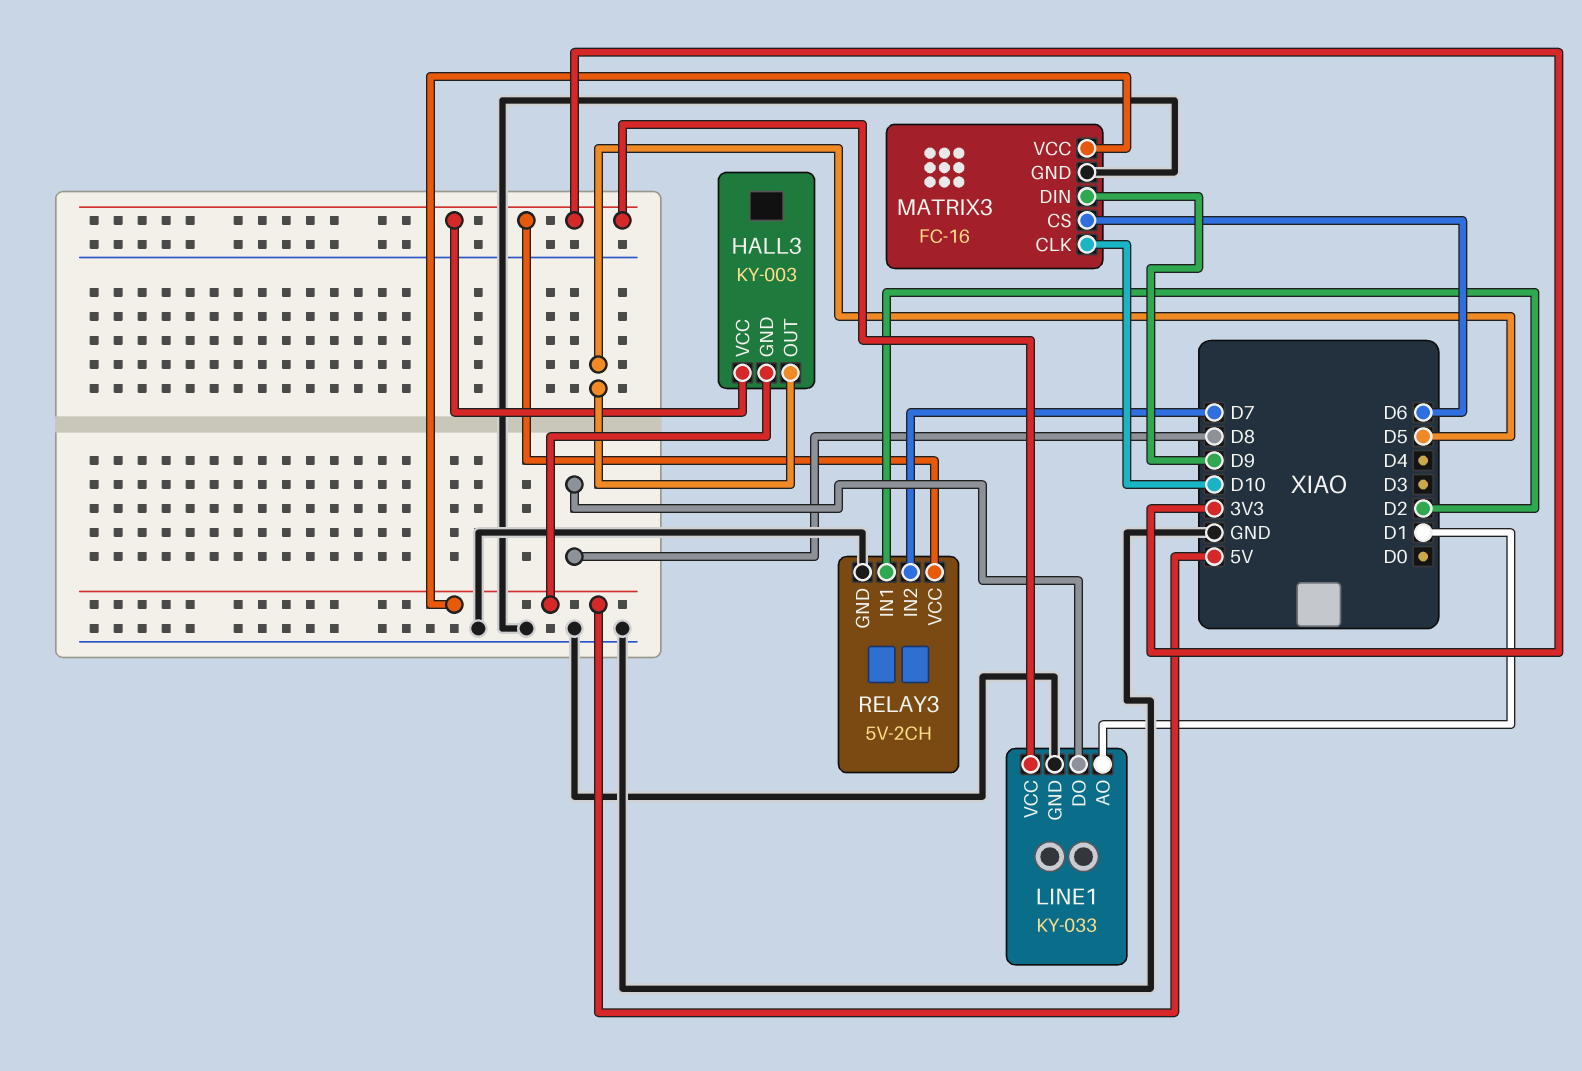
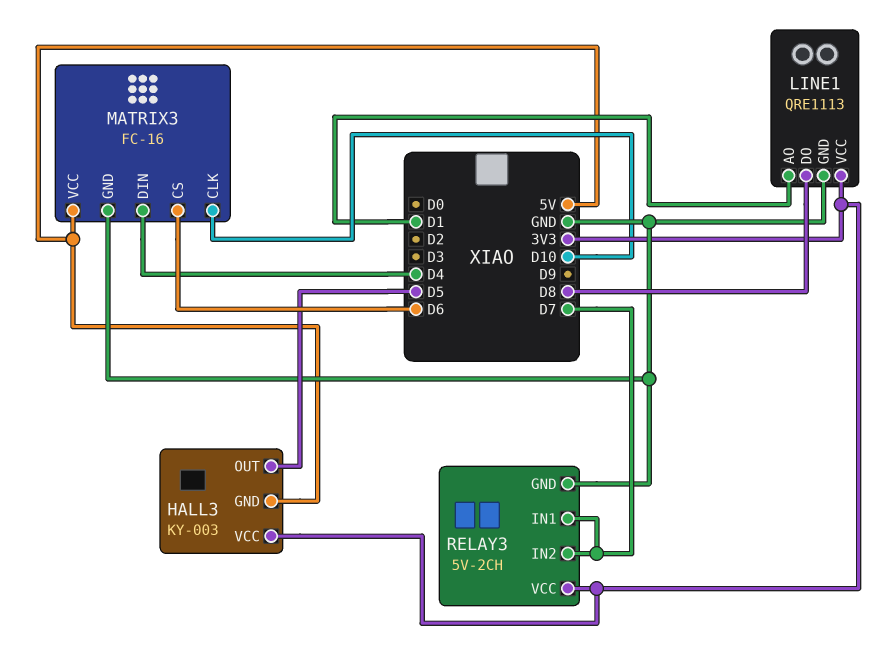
LINE1: KY-033 -> QRE1113
MATRIX3 pin DIN: D9 -> D4
RELAY3 pin IN1: D2 -> D7

